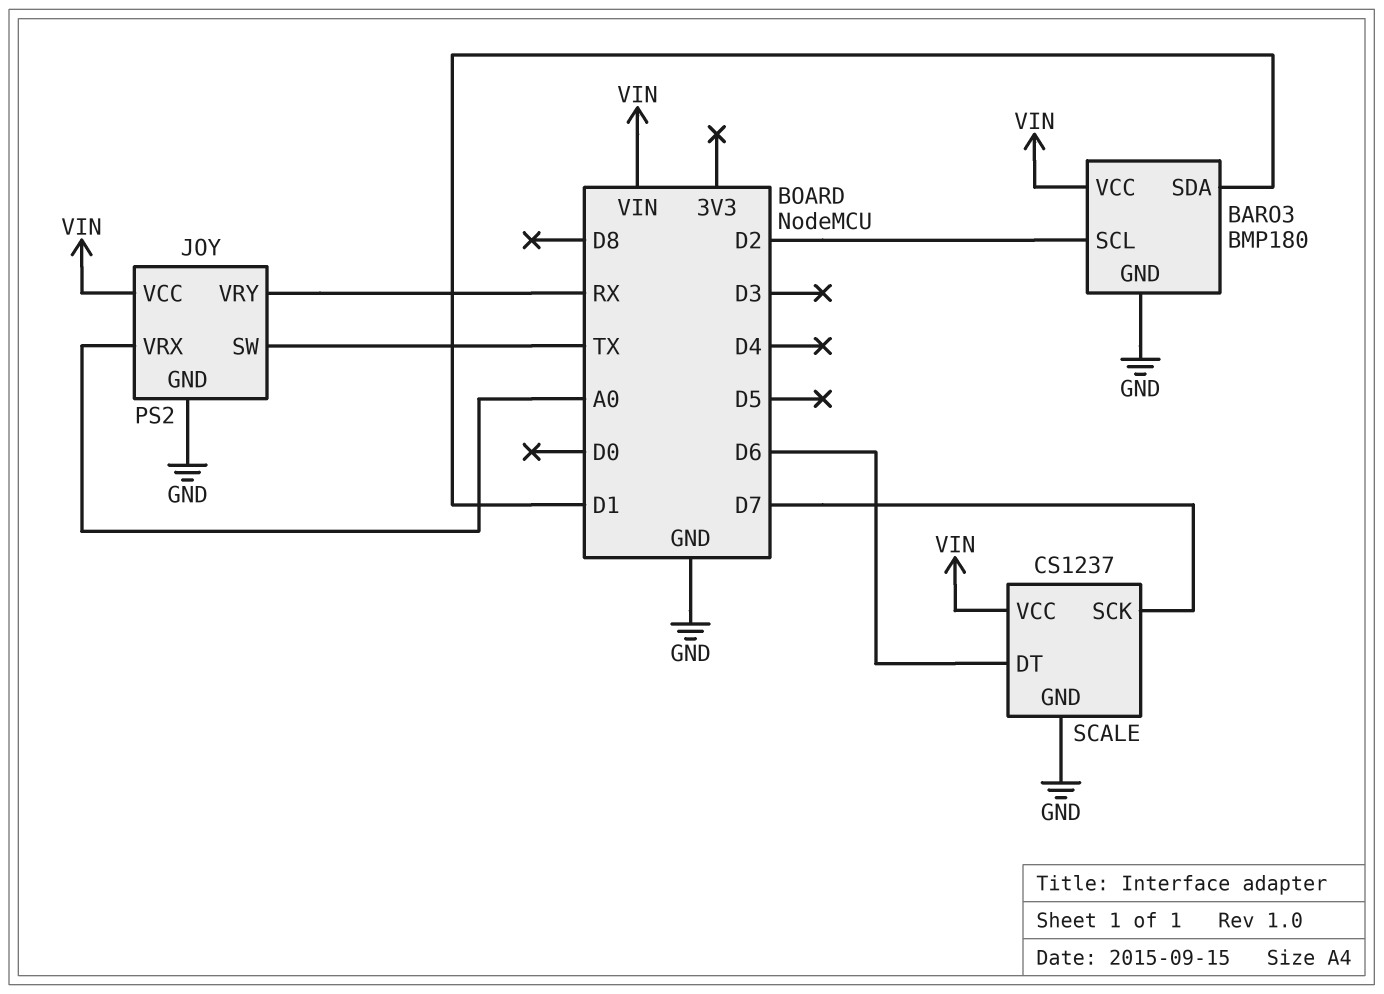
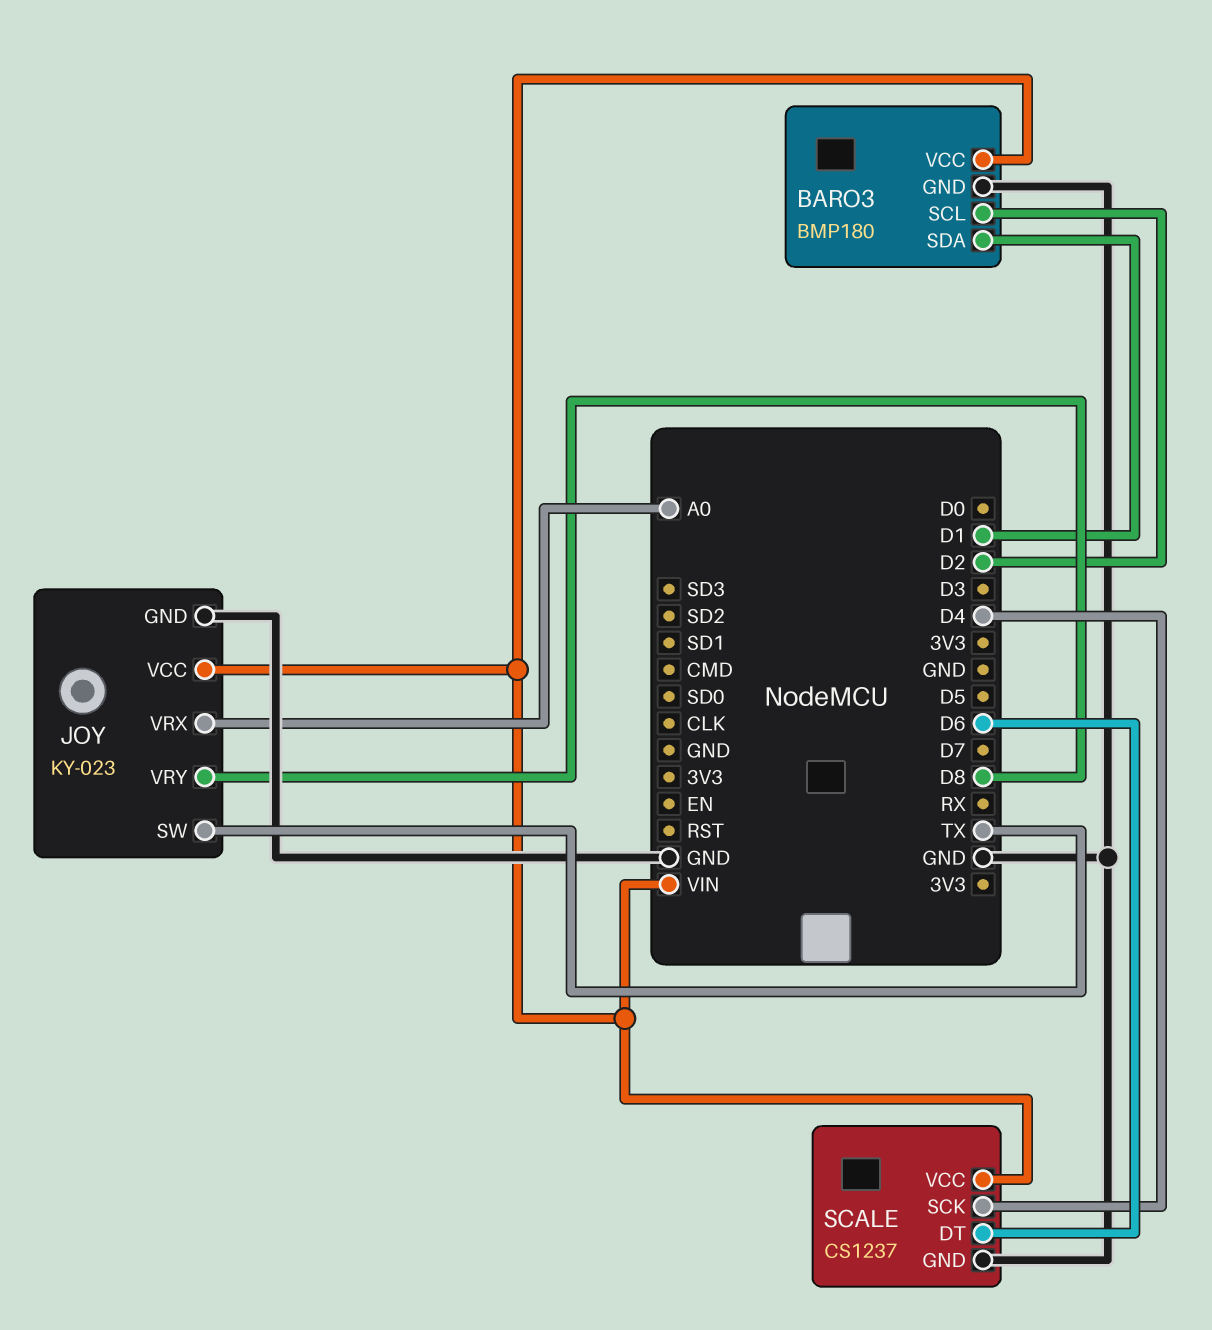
JOY: PS2 -> KY-023
JOY pin VRY: RX -> D8
SCALE pin SCK: D7 -> D4

